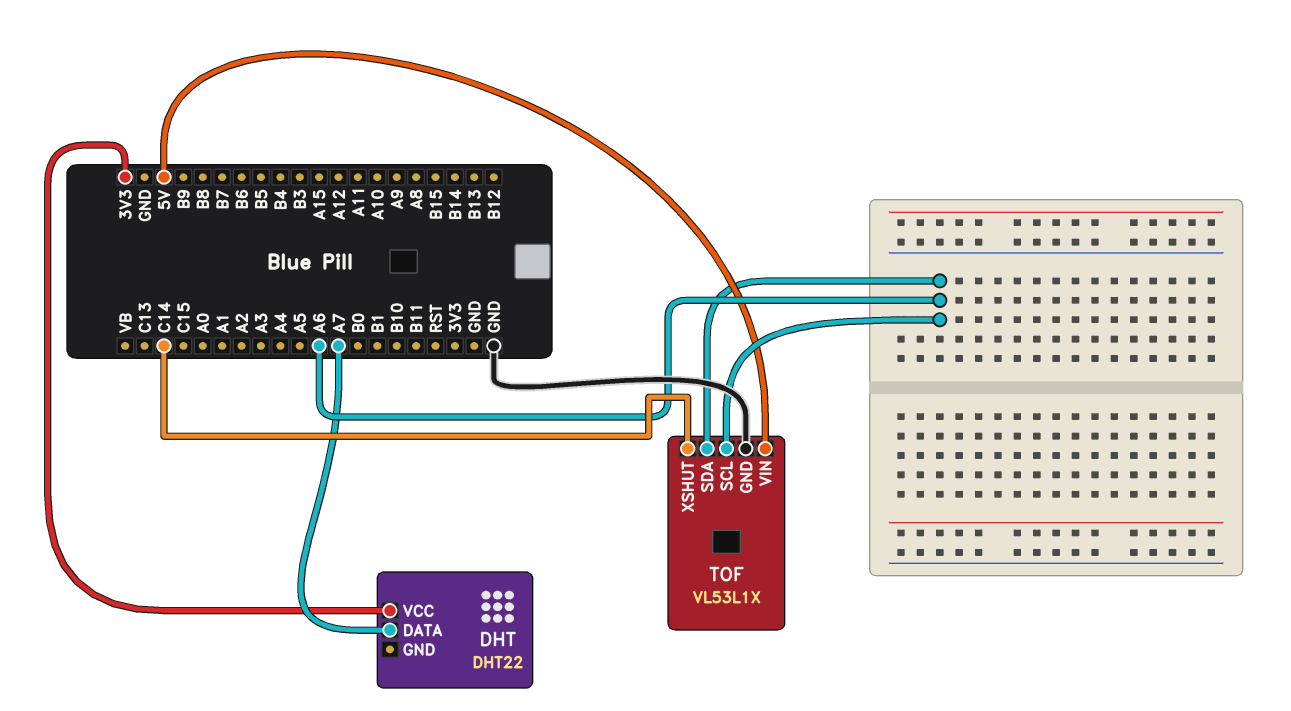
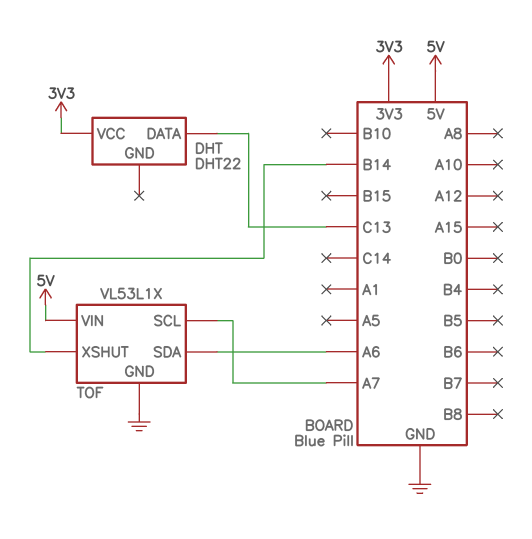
DHT pin DATA: A7 -> C13
TOF pin SCL: A6 -> A7
TOF pin XSHUT: C14 -> B14

